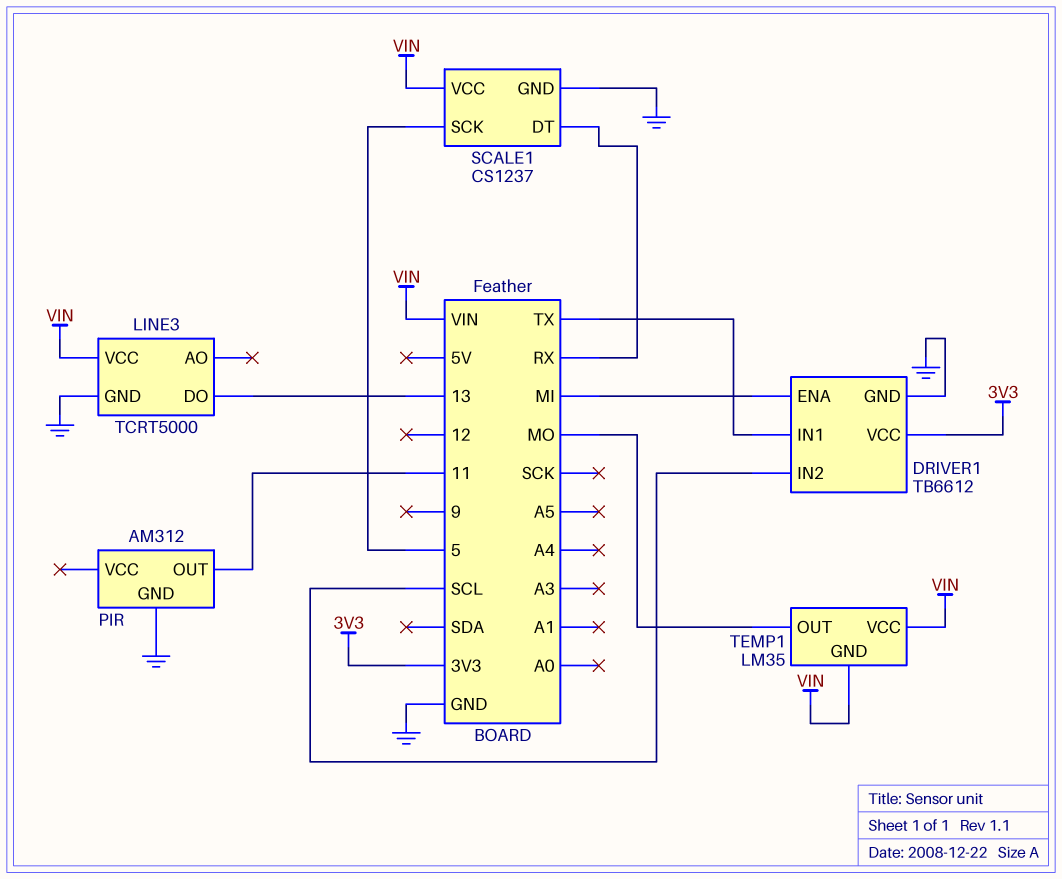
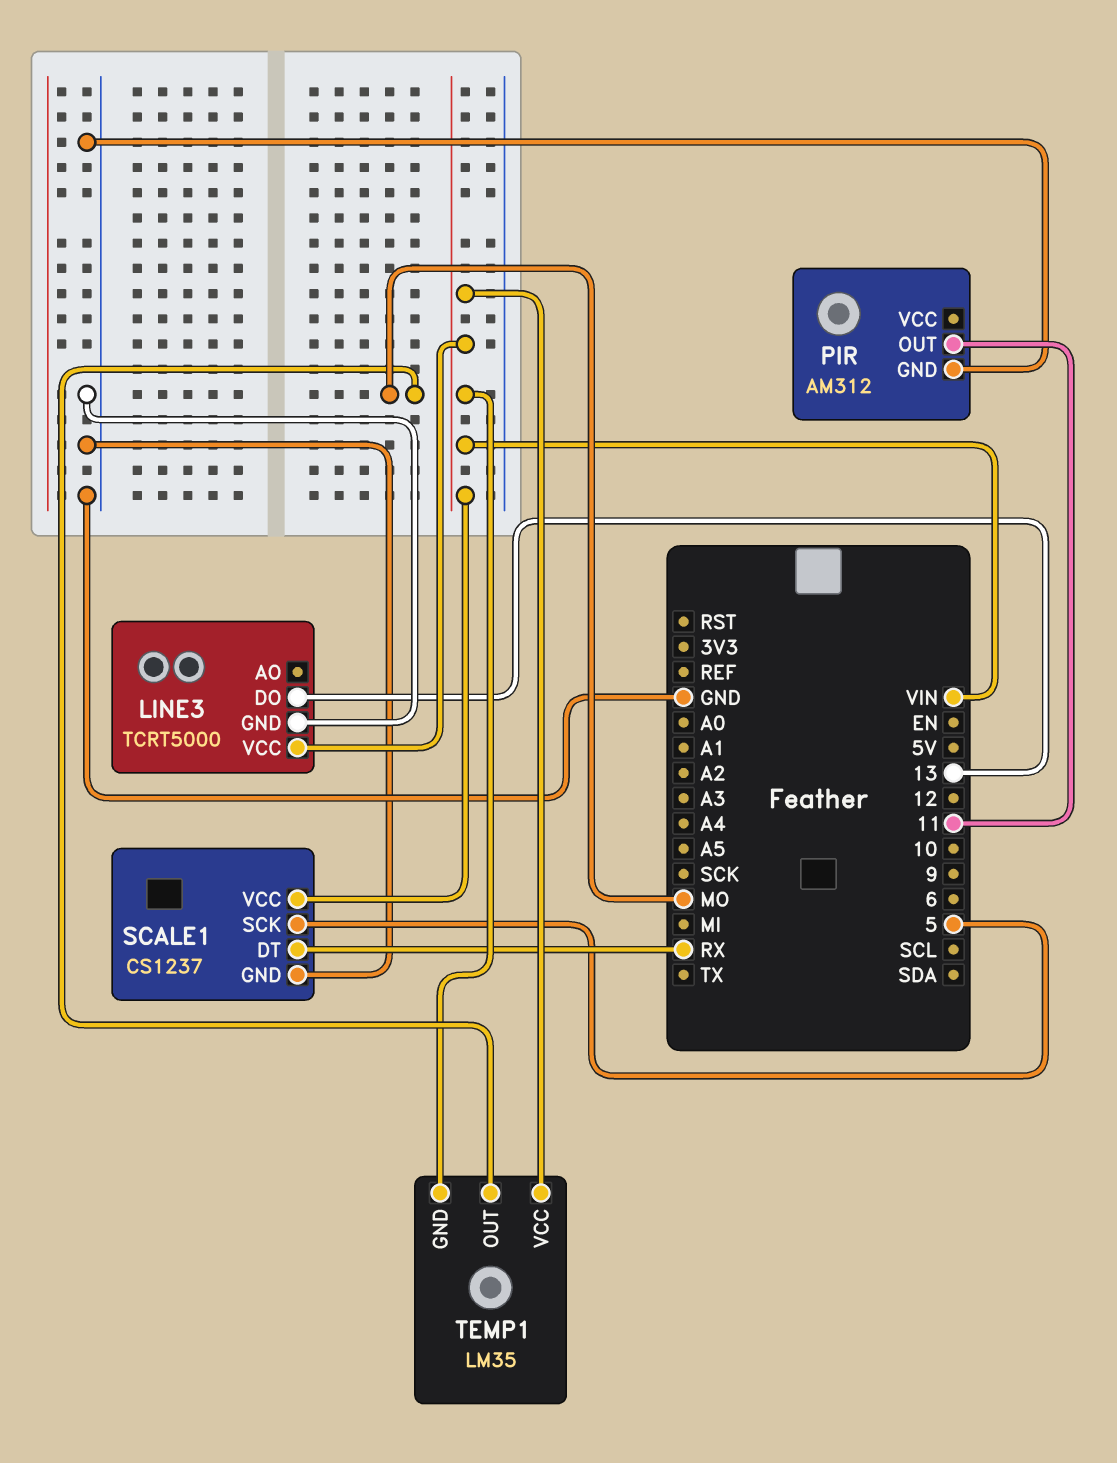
DRIVER1: TB6612 -> none
DRIVER1 pin ENA: MI -> none
DRIVER1 pin GND: GND -> none
DRIVER1 pin IN1: TX -> none
DRIVER1 pin IN2: SCL -> none
DRIVER1 pin VCC: 3V3 -> none

